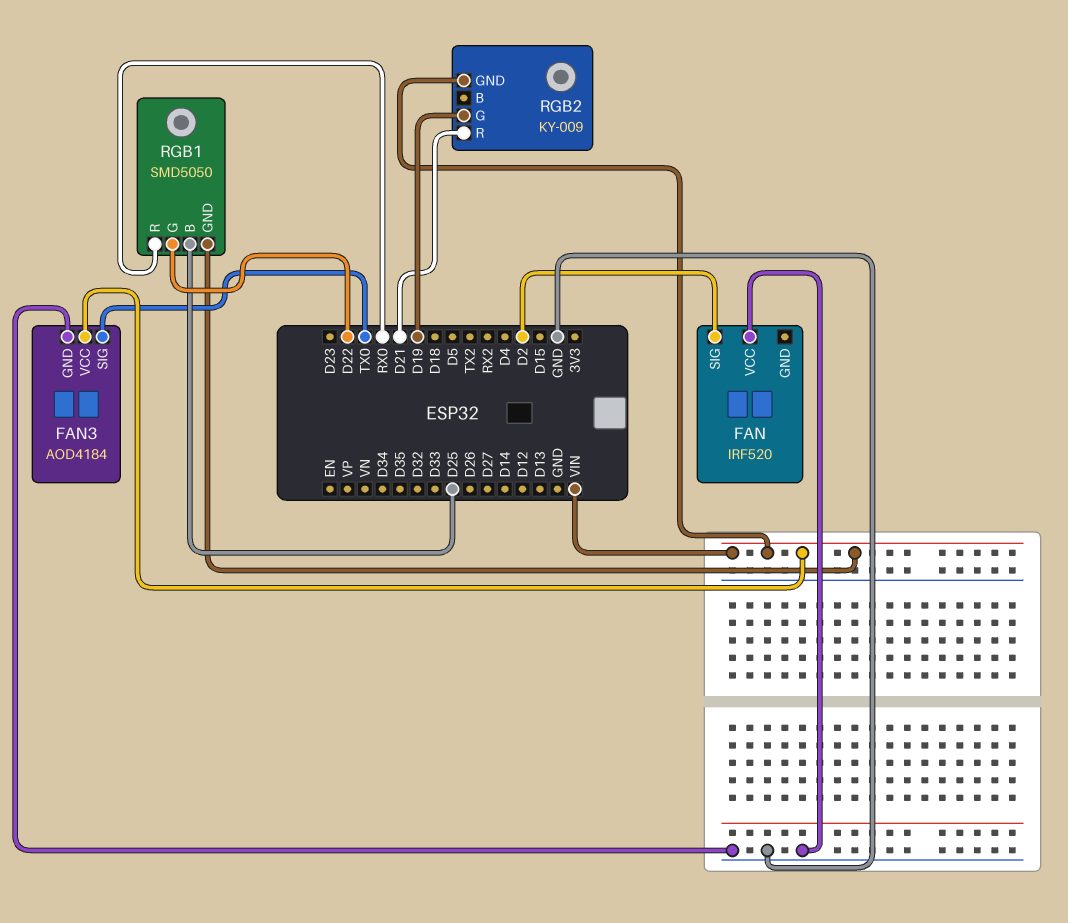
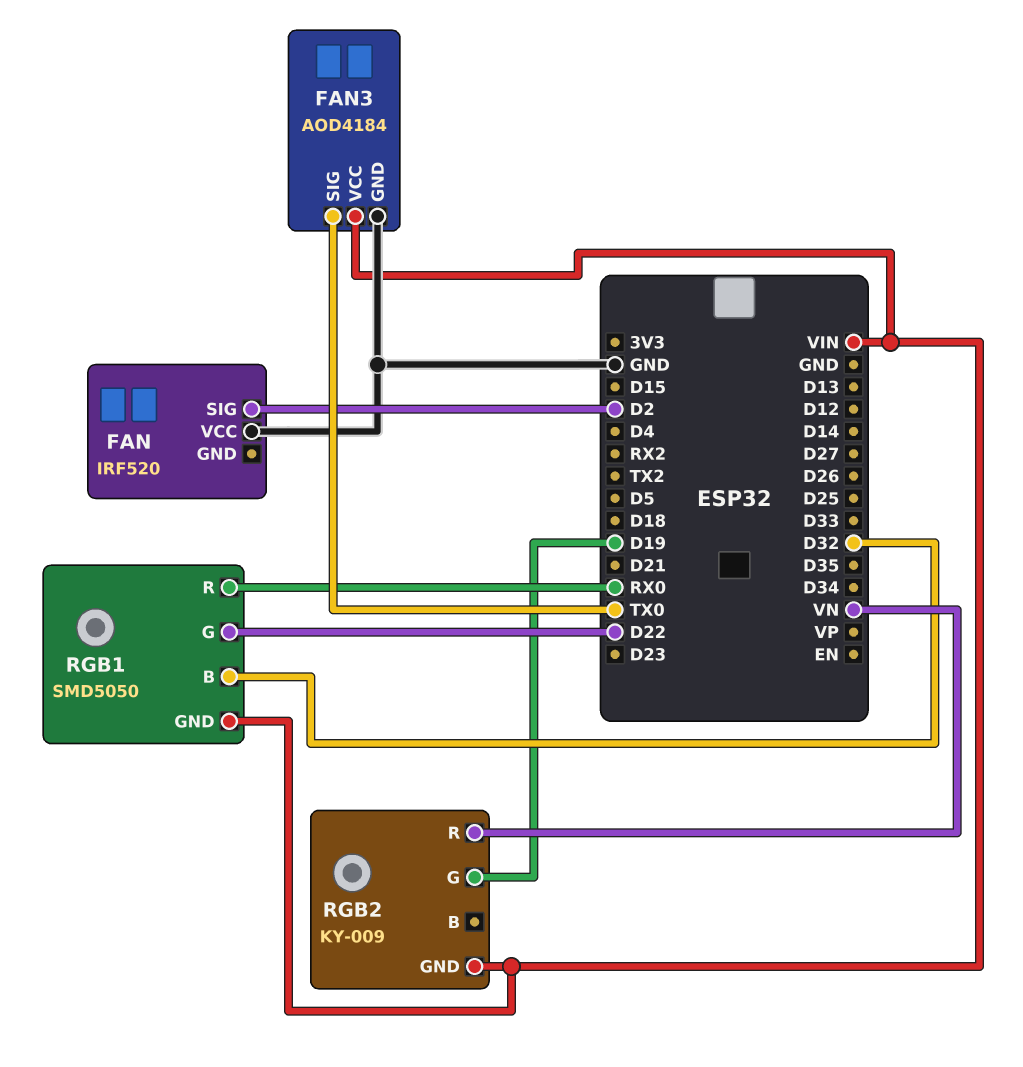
RGB1 pin B: D25 -> D32
RGB2 pin R: D21 -> VN

